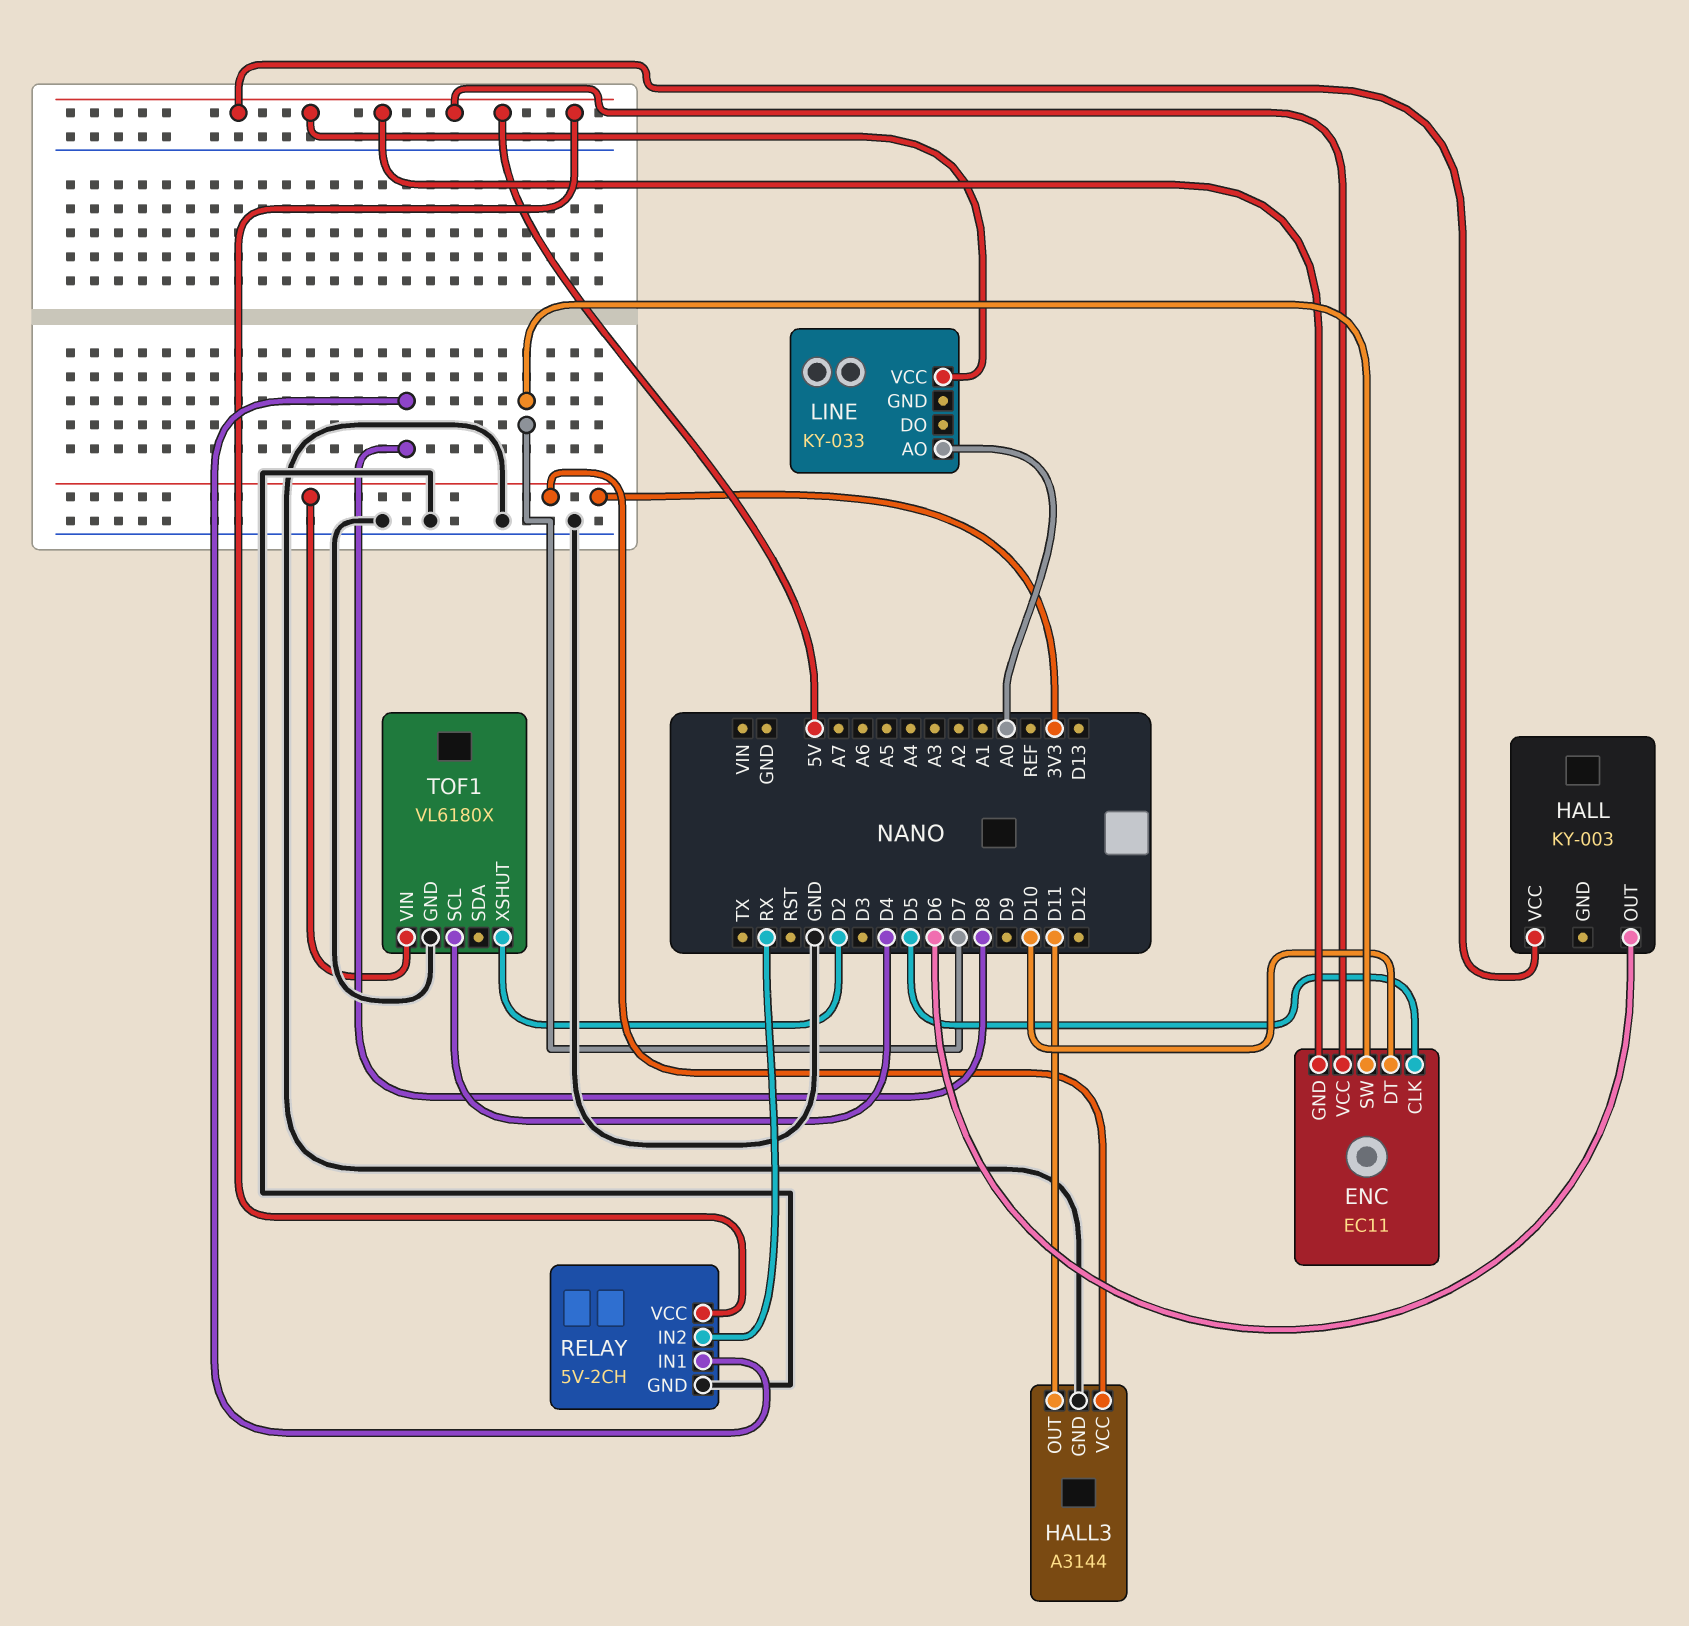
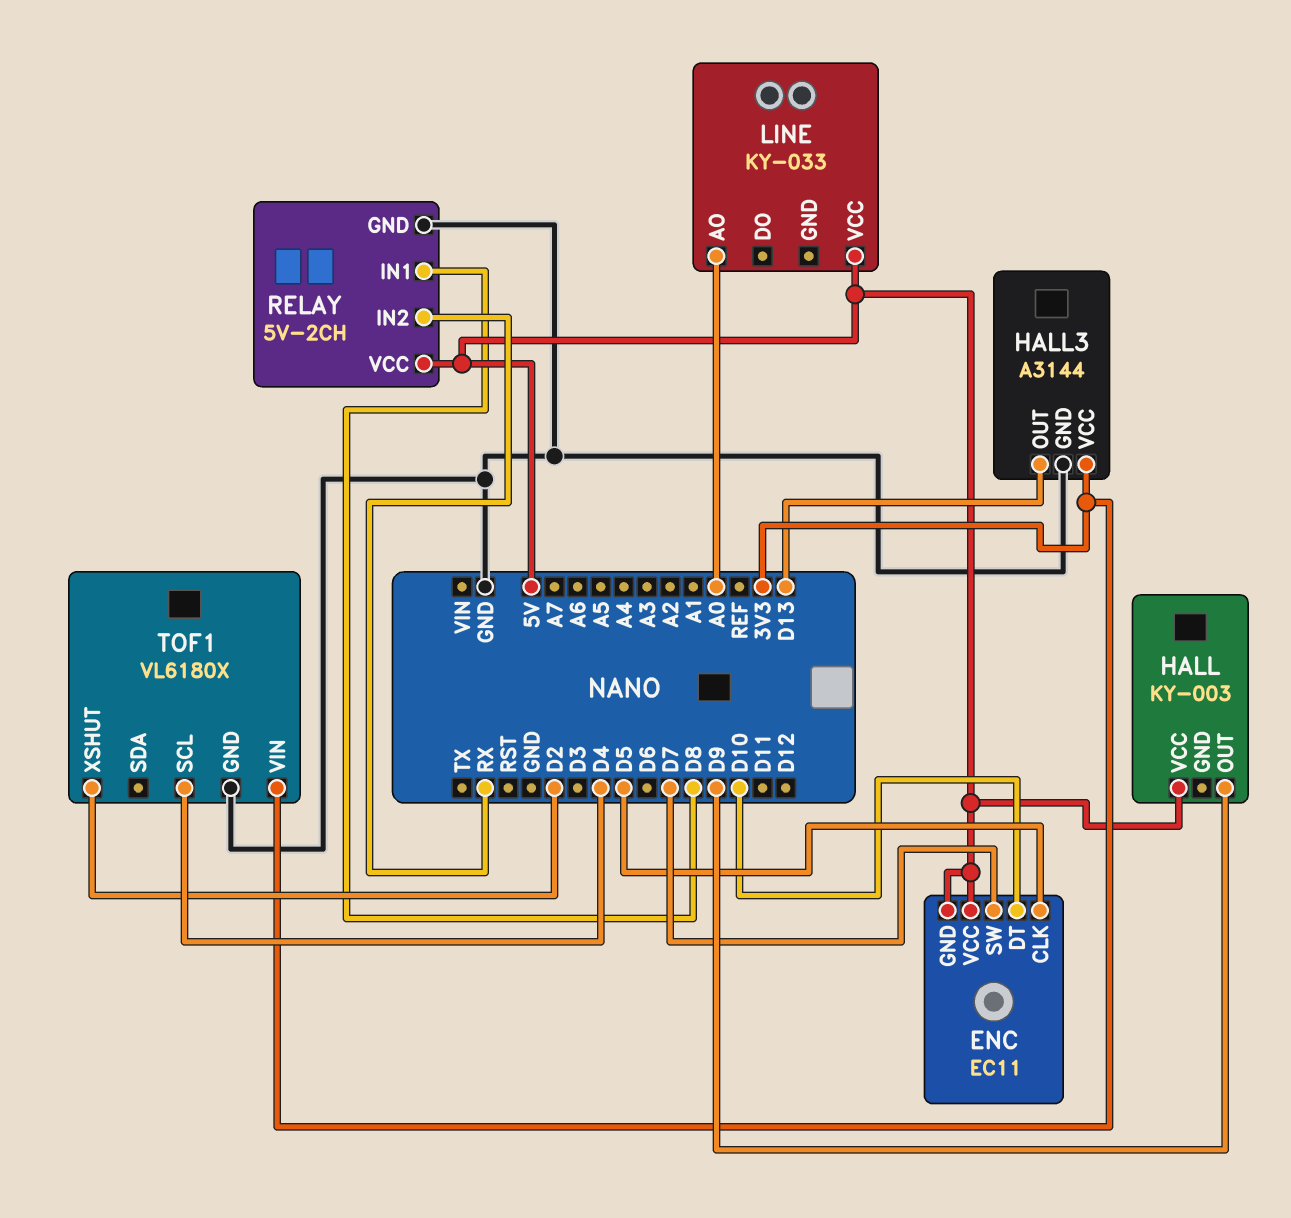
HALL pin OUT: D6 -> D9
HALL3 pin OUT: D11 -> D13

